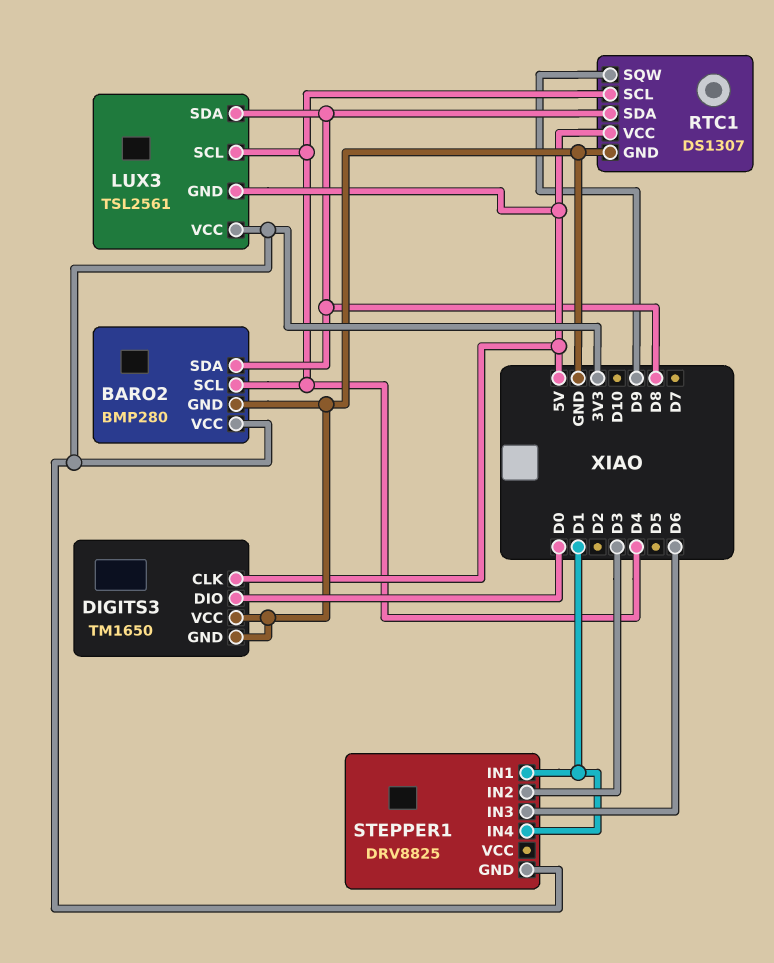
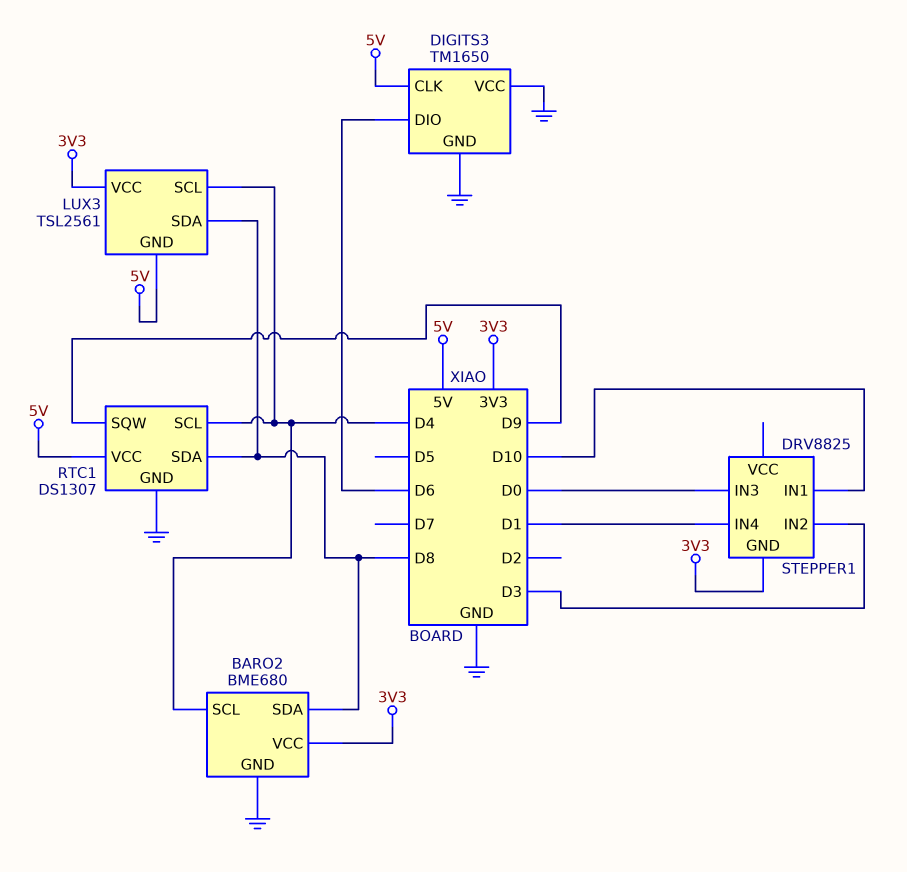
BARO2: BMP280 -> BME680
DIGITS3 pin DIO: D0 -> D6
STEPPER1 pin IN1: D1 -> D10
STEPPER1 pin IN3: D6 -> D0

